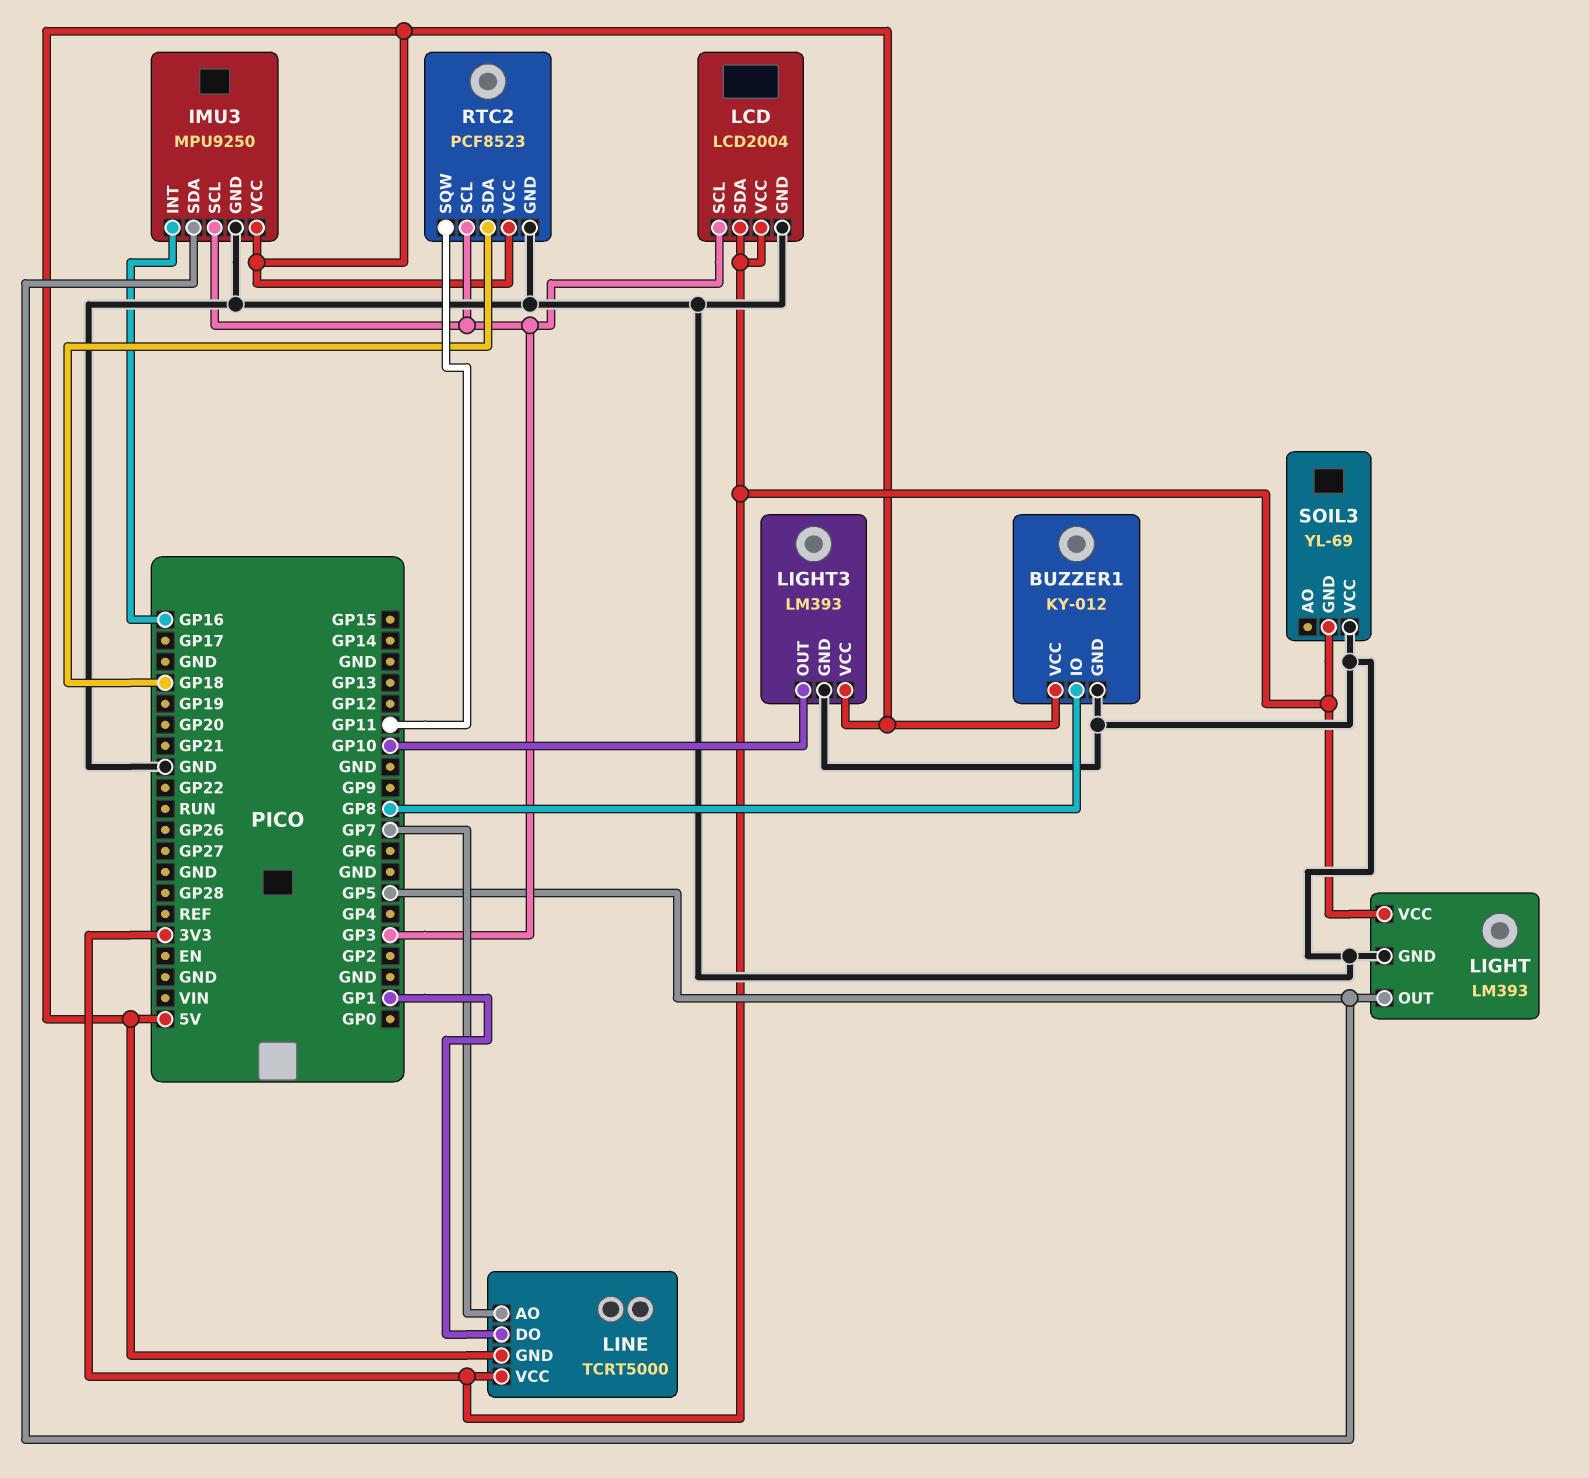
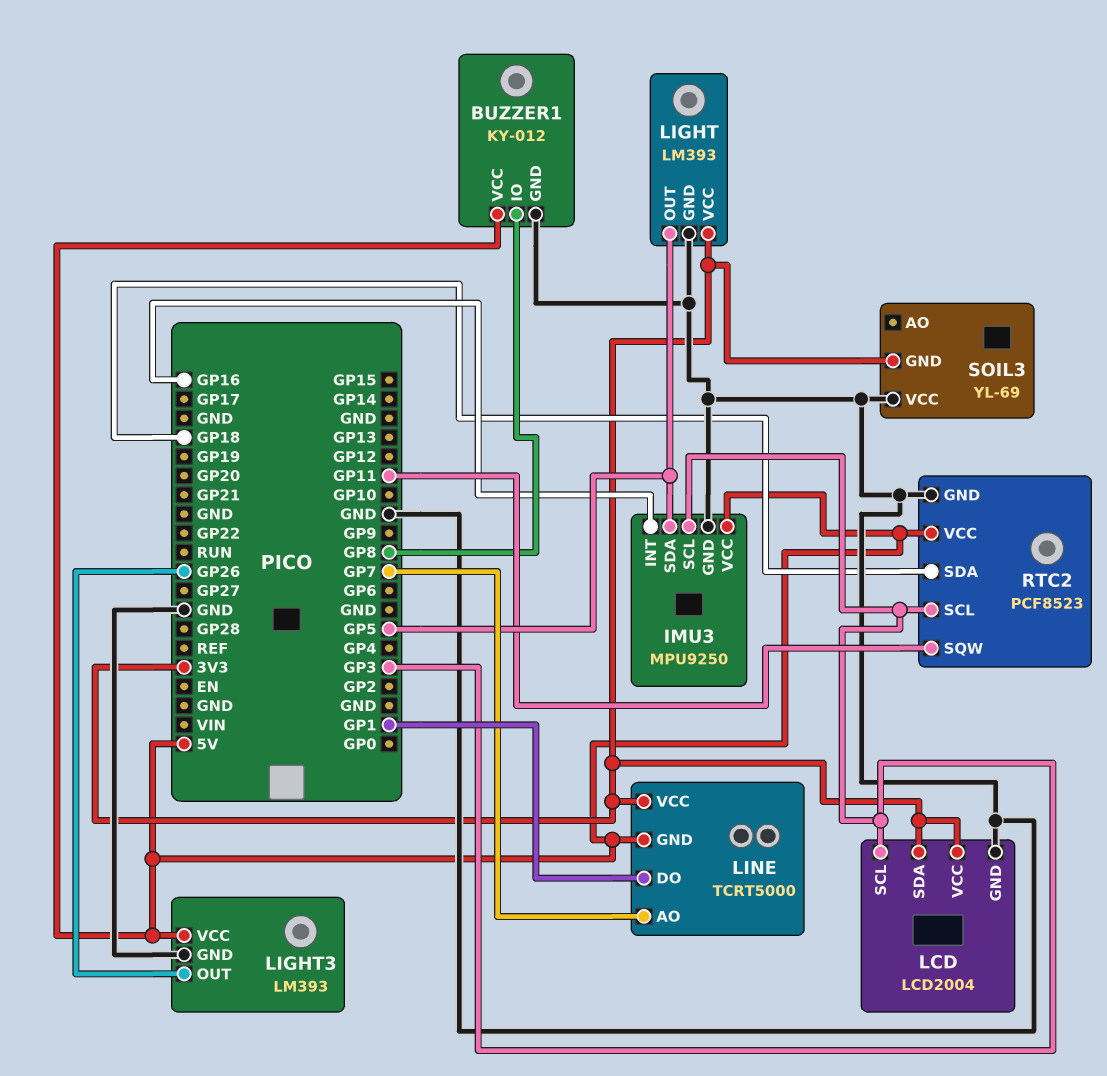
LIGHT3 pin OUT: GP10 -> GP26

